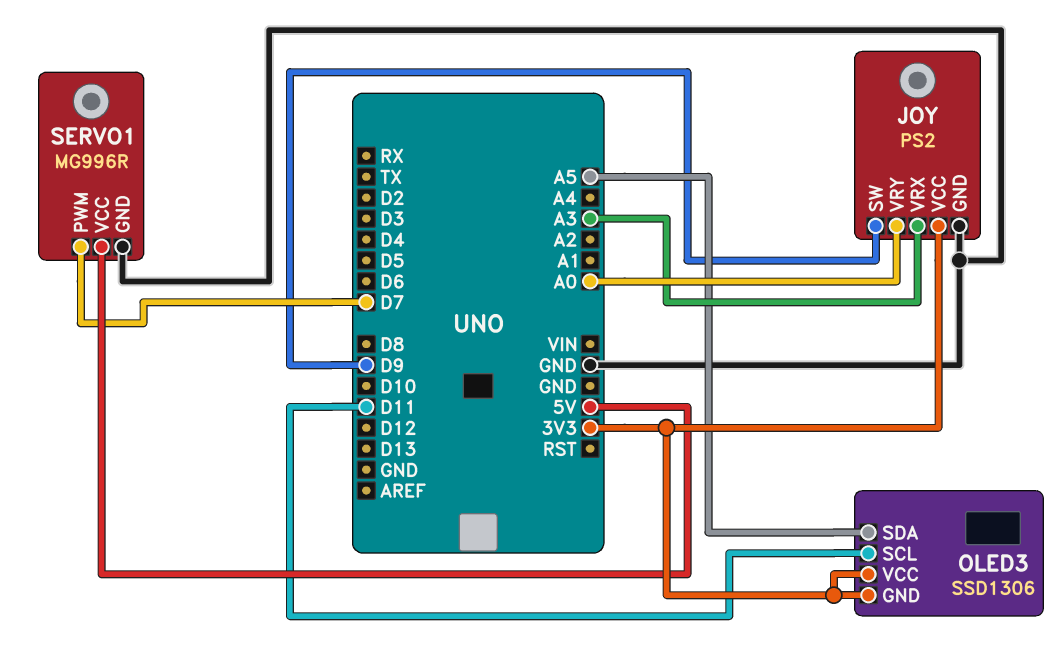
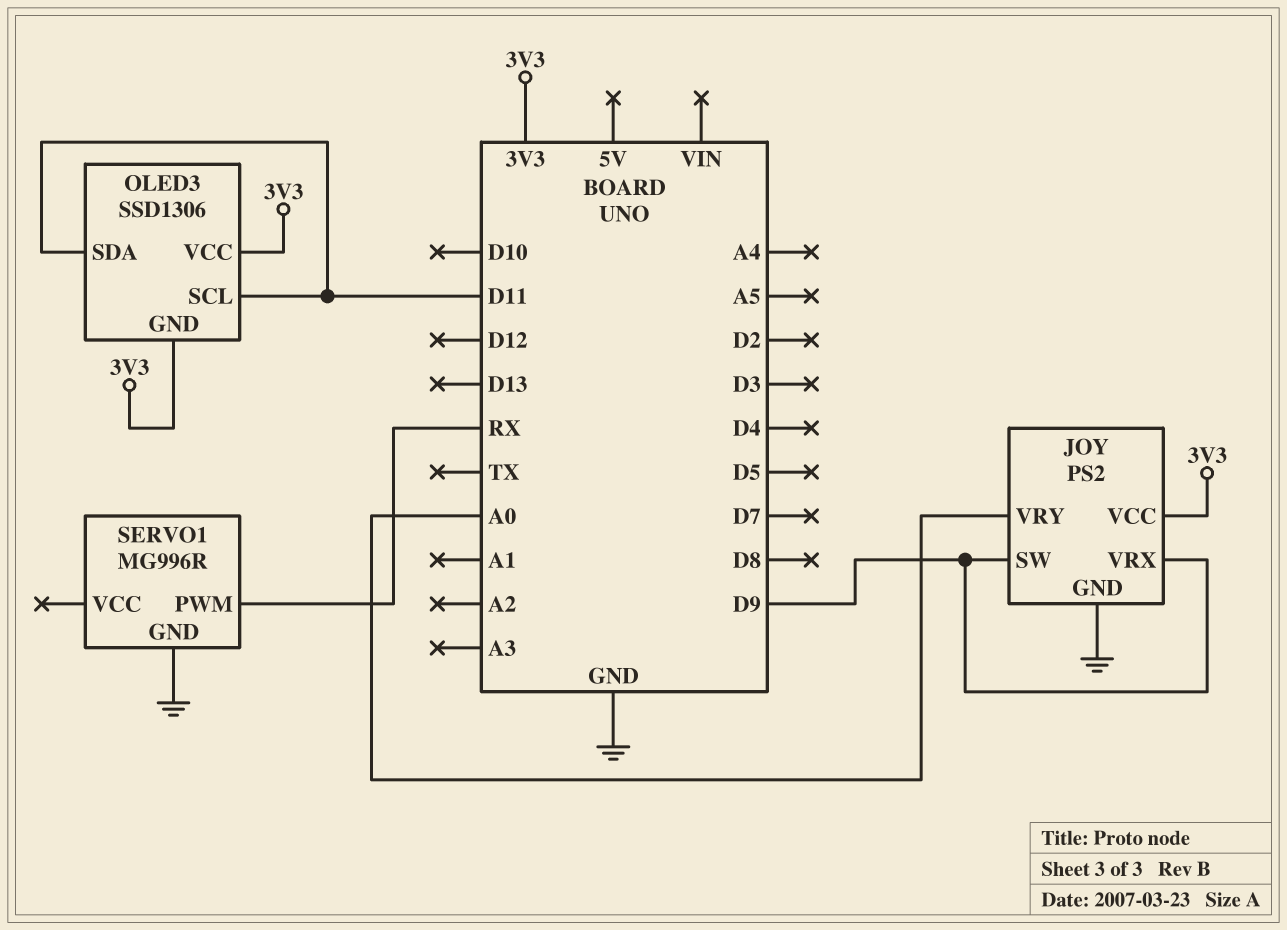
JOY pin VRX: A3 -> D9
OLED3 pin SDA: A5 -> D11
SERVO1 pin PWM: D7 -> RX
SERVO1 pin VCC: 5V -> none

